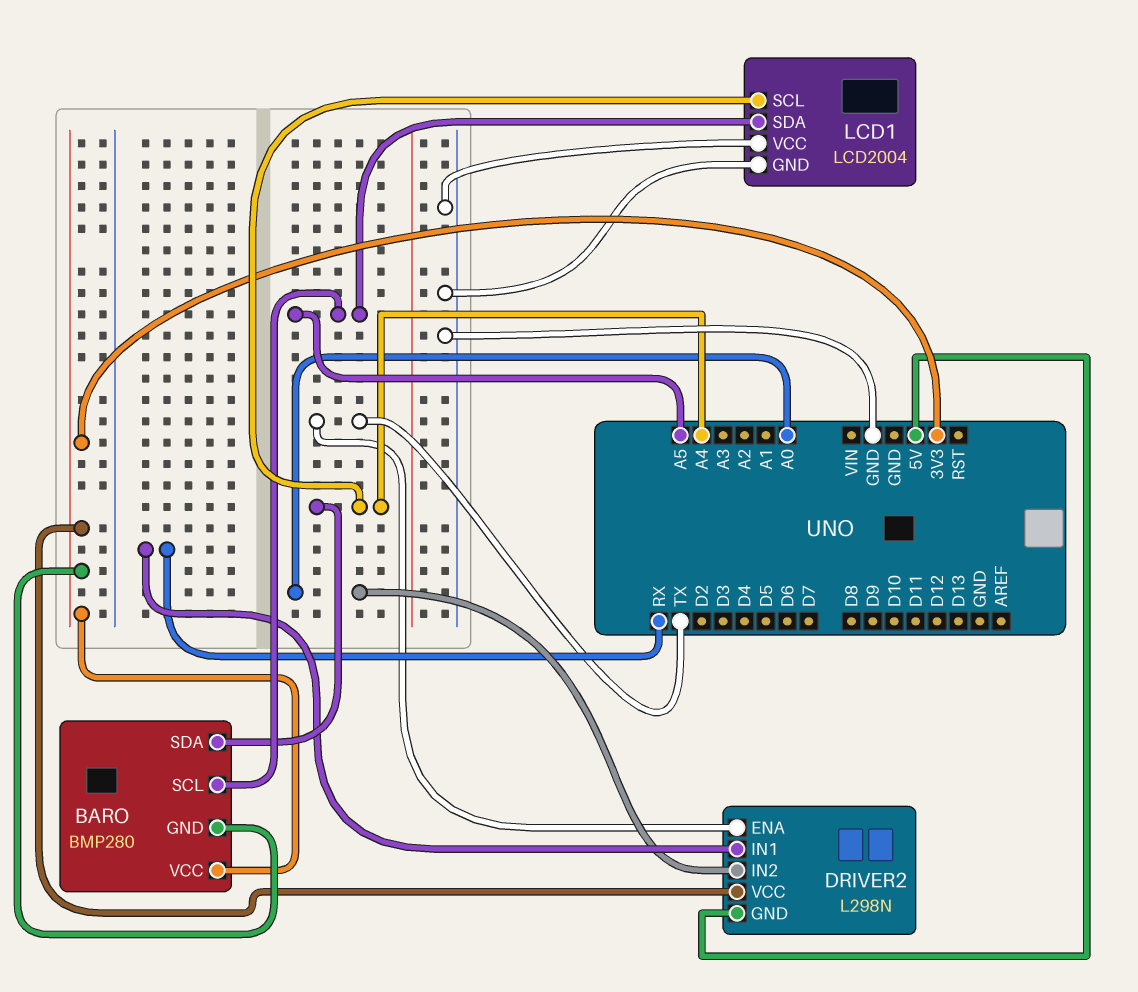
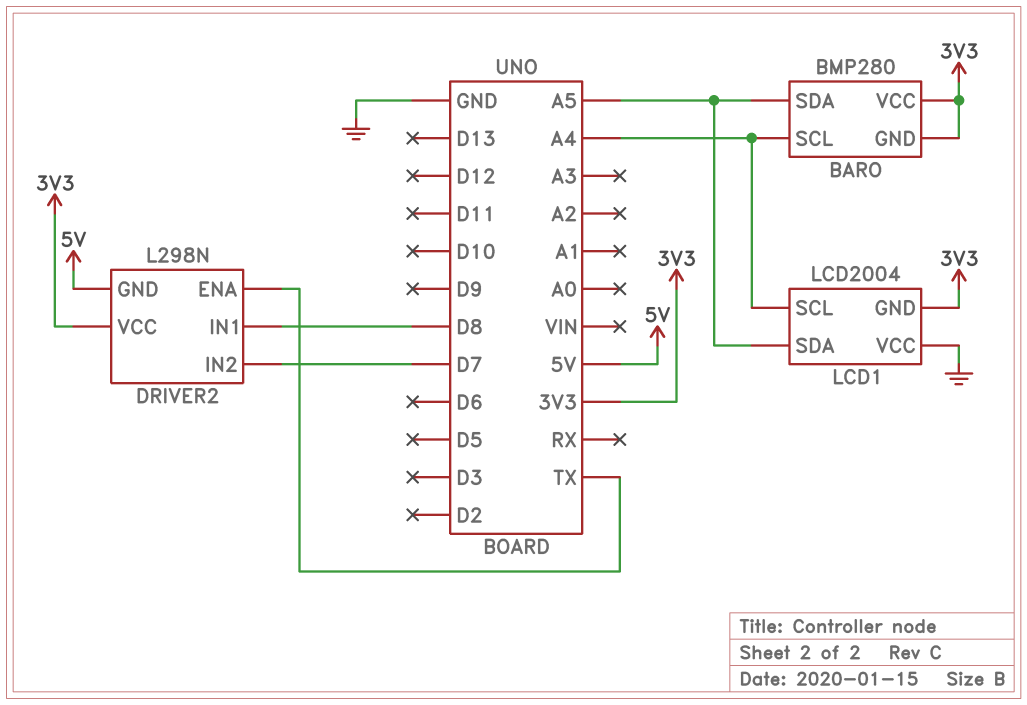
BARO pin SCL: A5 -> A4
BARO pin SDA: A4 -> A5
DRIVER2 pin IN1: RX -> D8
DRIVER2 pin IN2: A0 -> D7
LCD1 pin GND: GND -> 3V3

